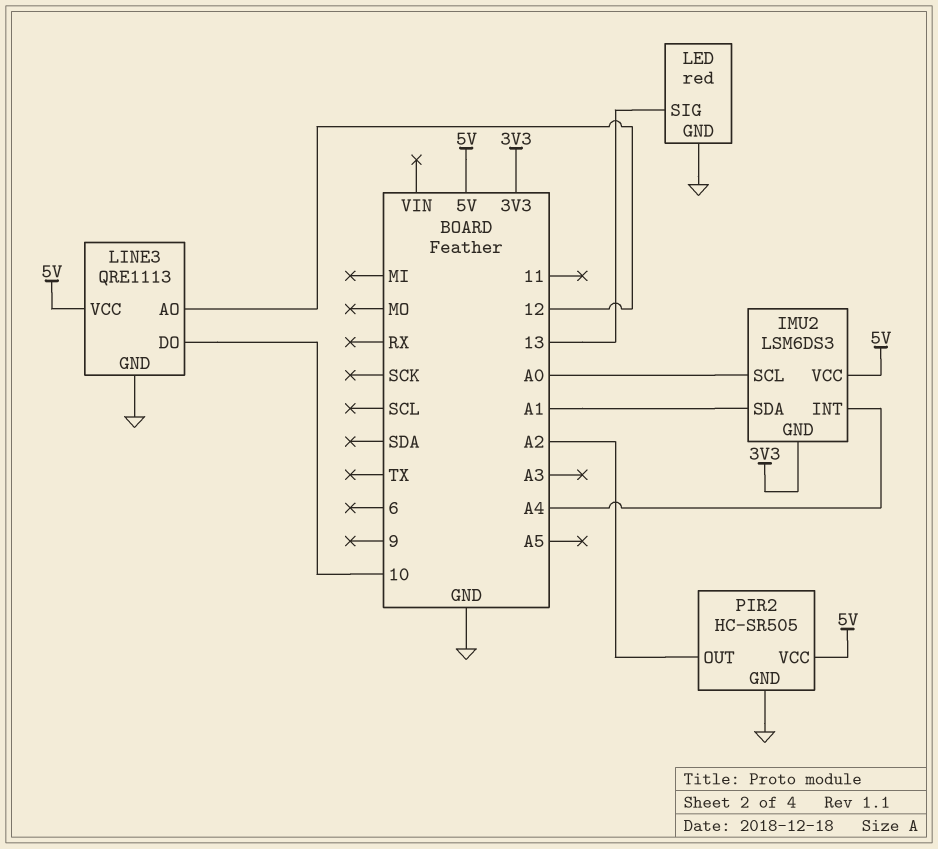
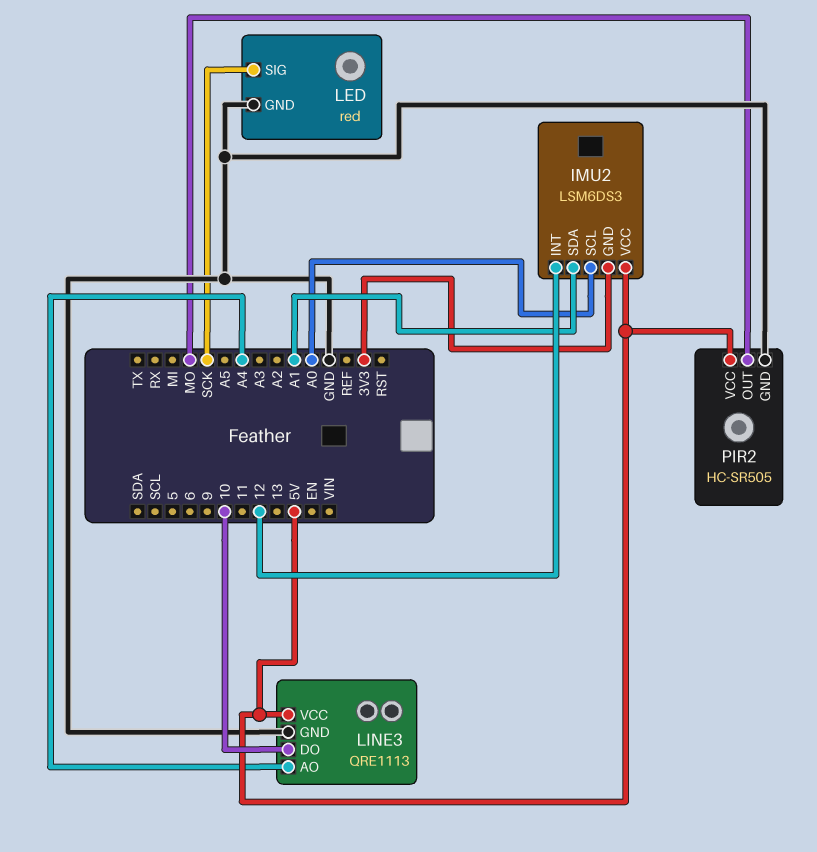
IMU2 pin INT: A4 -> 12
LED pin SIG: 13 -> SCK
LINE3 pin AO: 12 -> A4
PIR2 pin OUT: A2 -> MO

